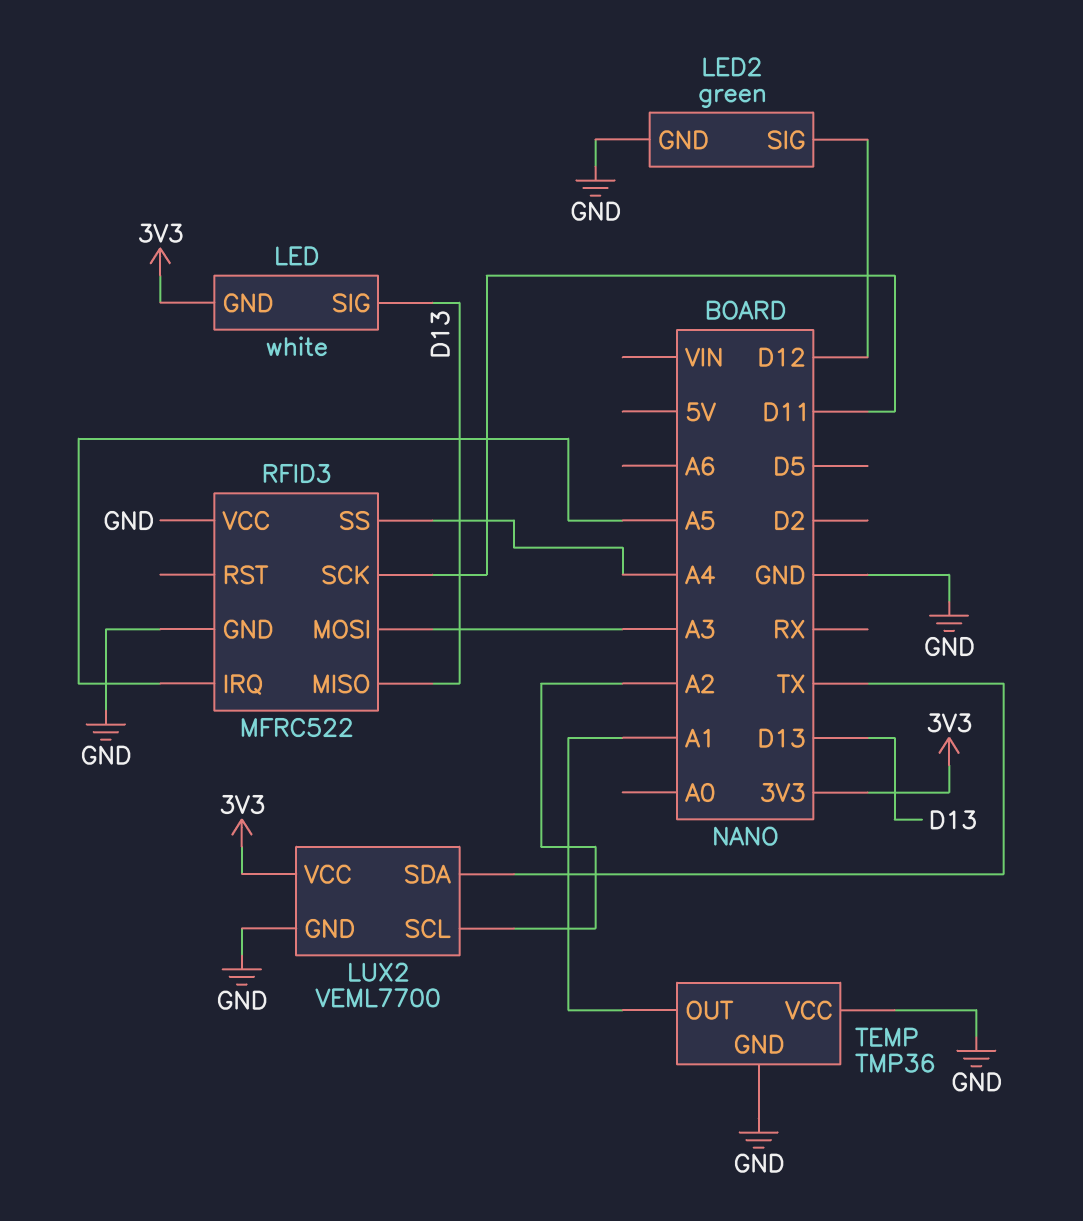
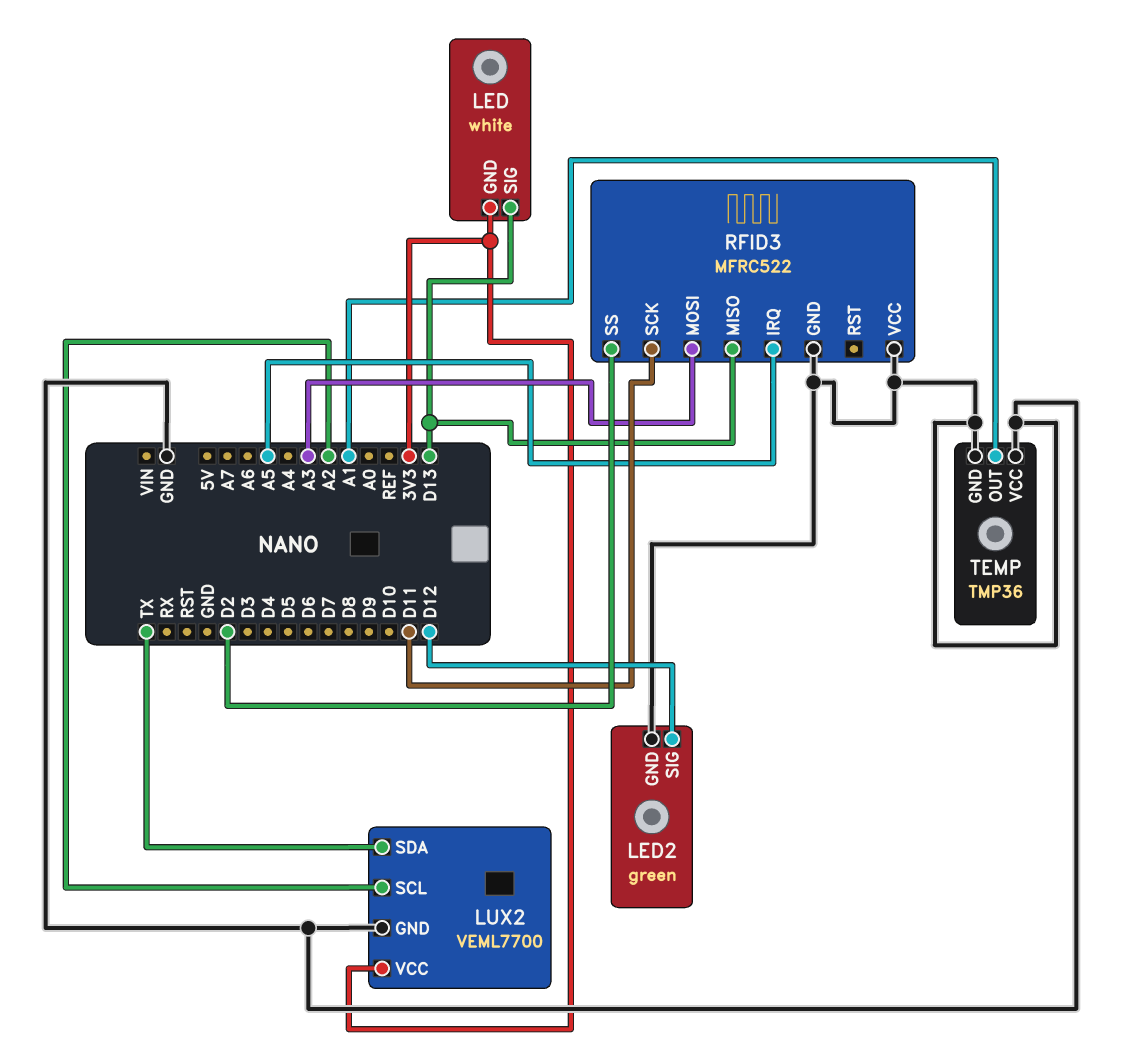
RFID3 pin SS: A4 -> D2

